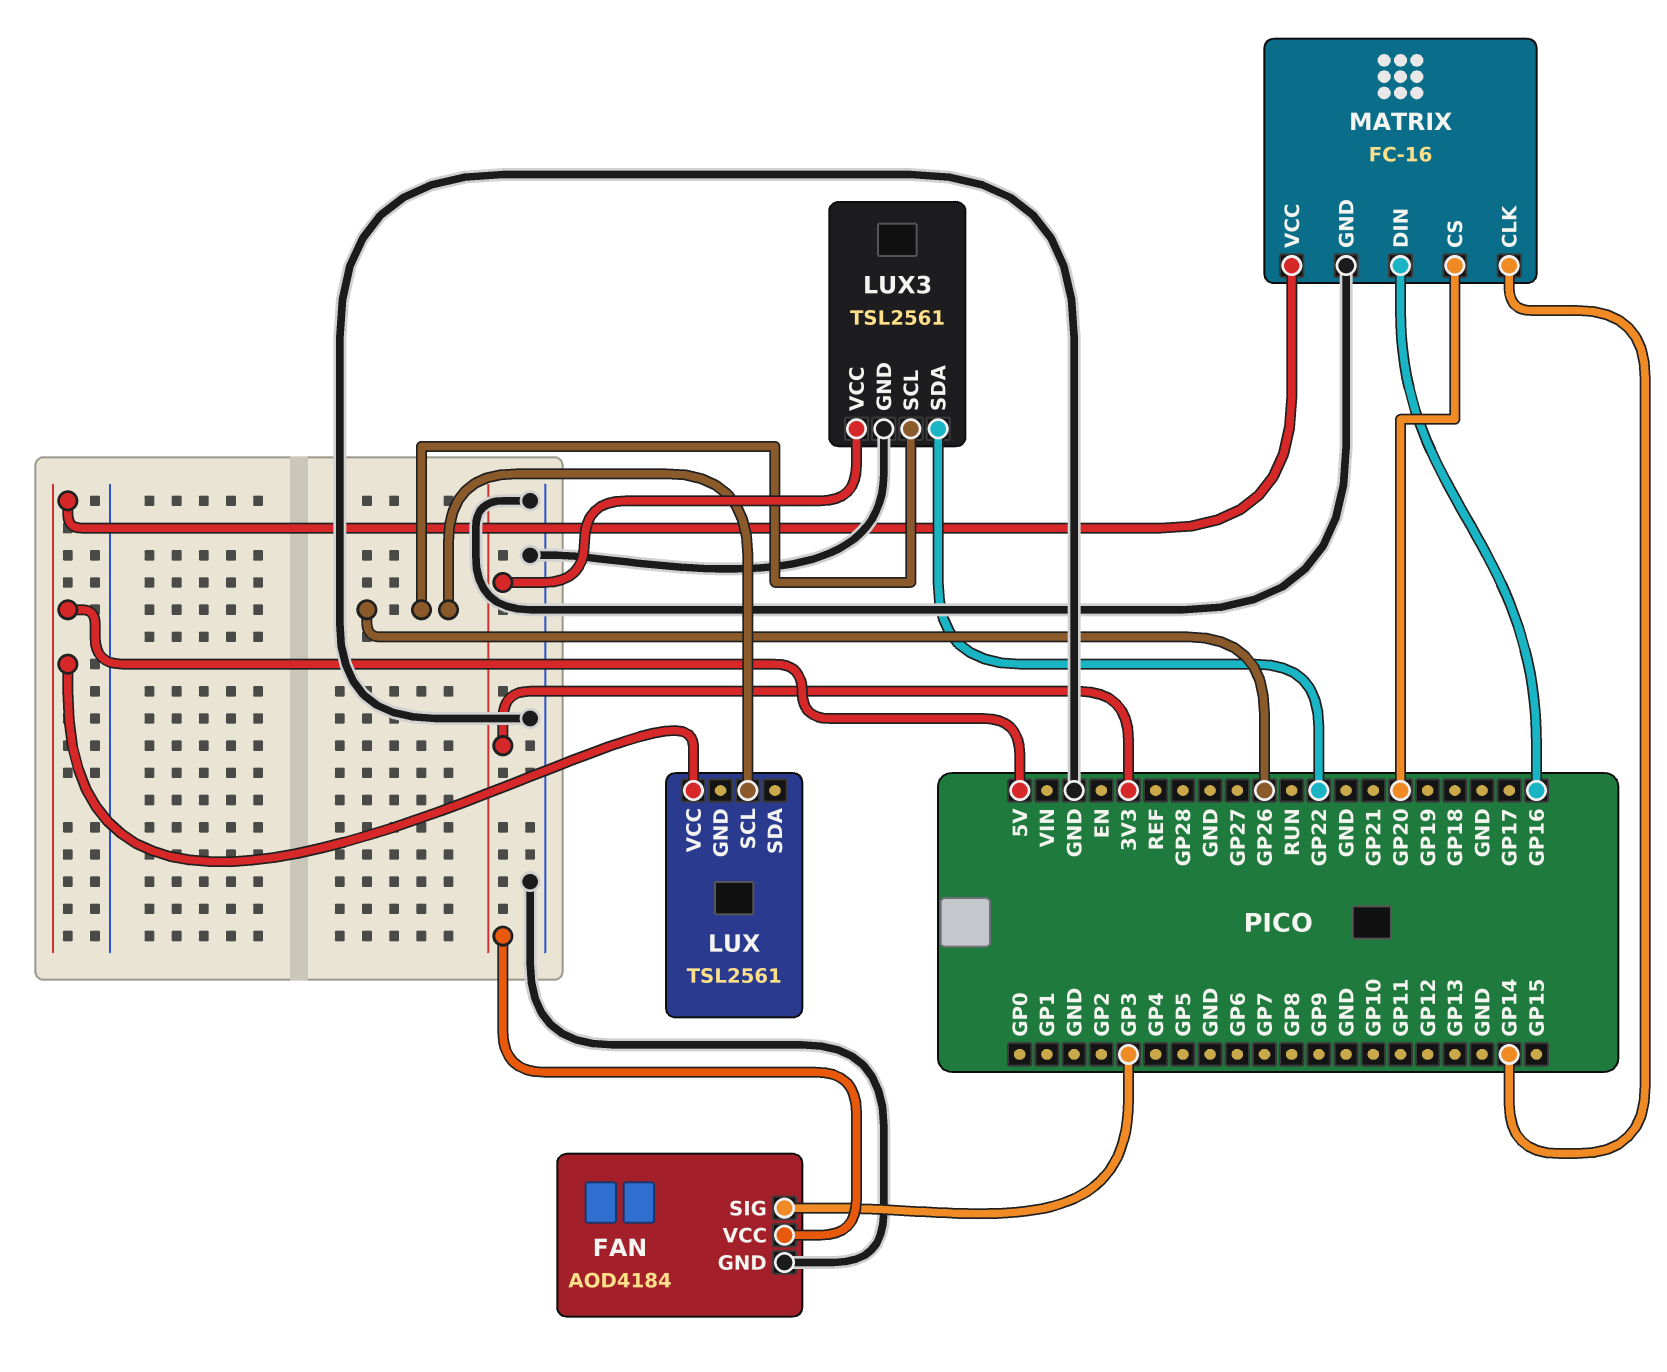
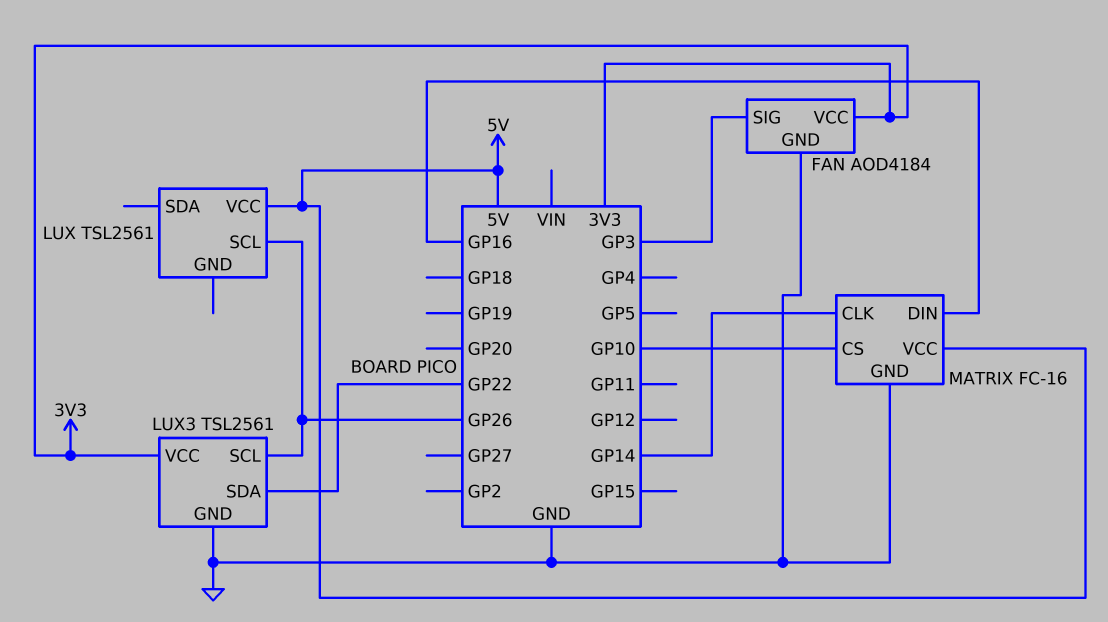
MATRIX pin CS: GP20 -> GP10

